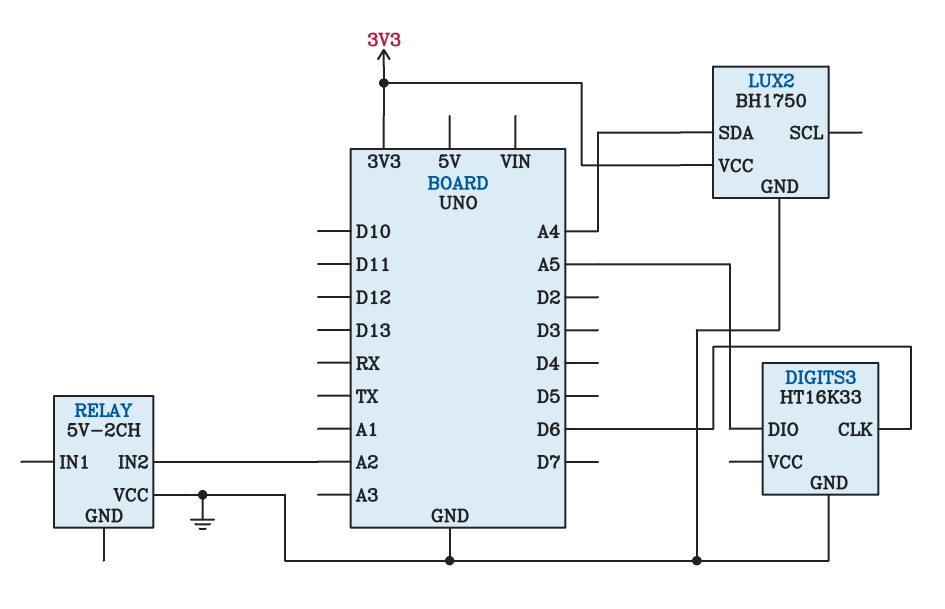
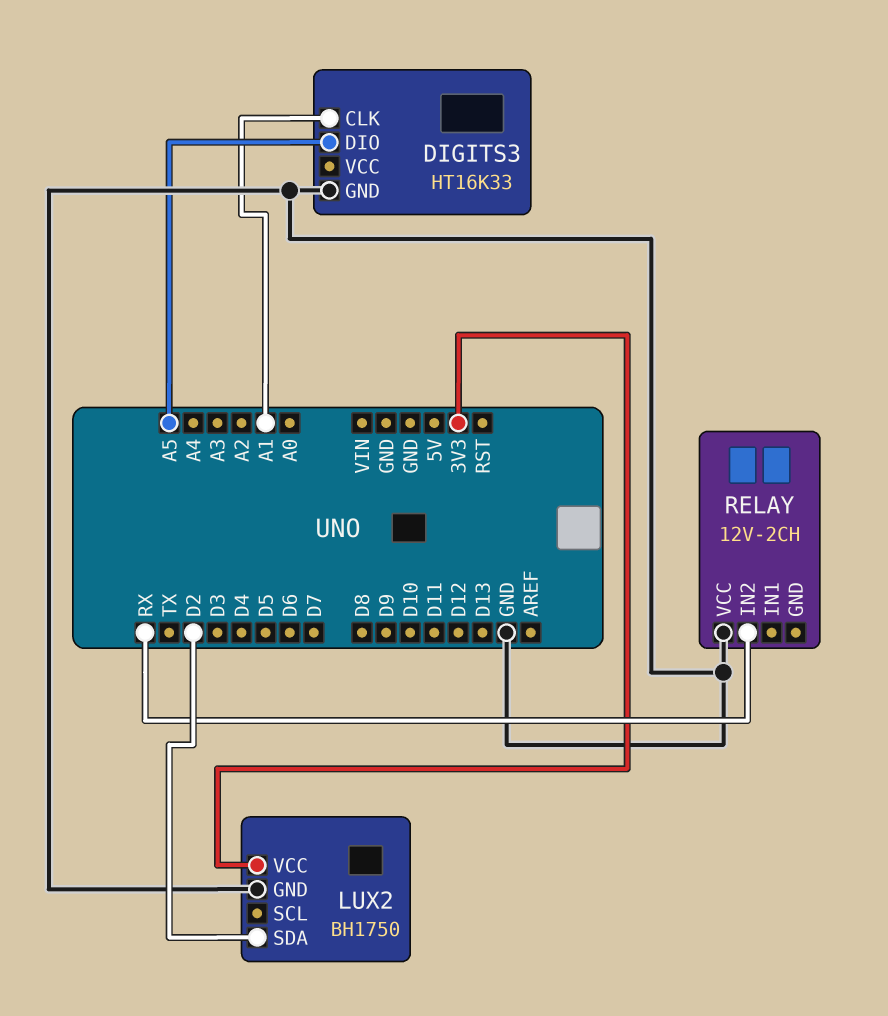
DIGITS3 pin CLK: D6 -> A1
LUX2 pin SDA: A4 -> D2
RELAY: 5V-2CH -> 12V-2CH
RELAY pin IN2: A2 -> RX

